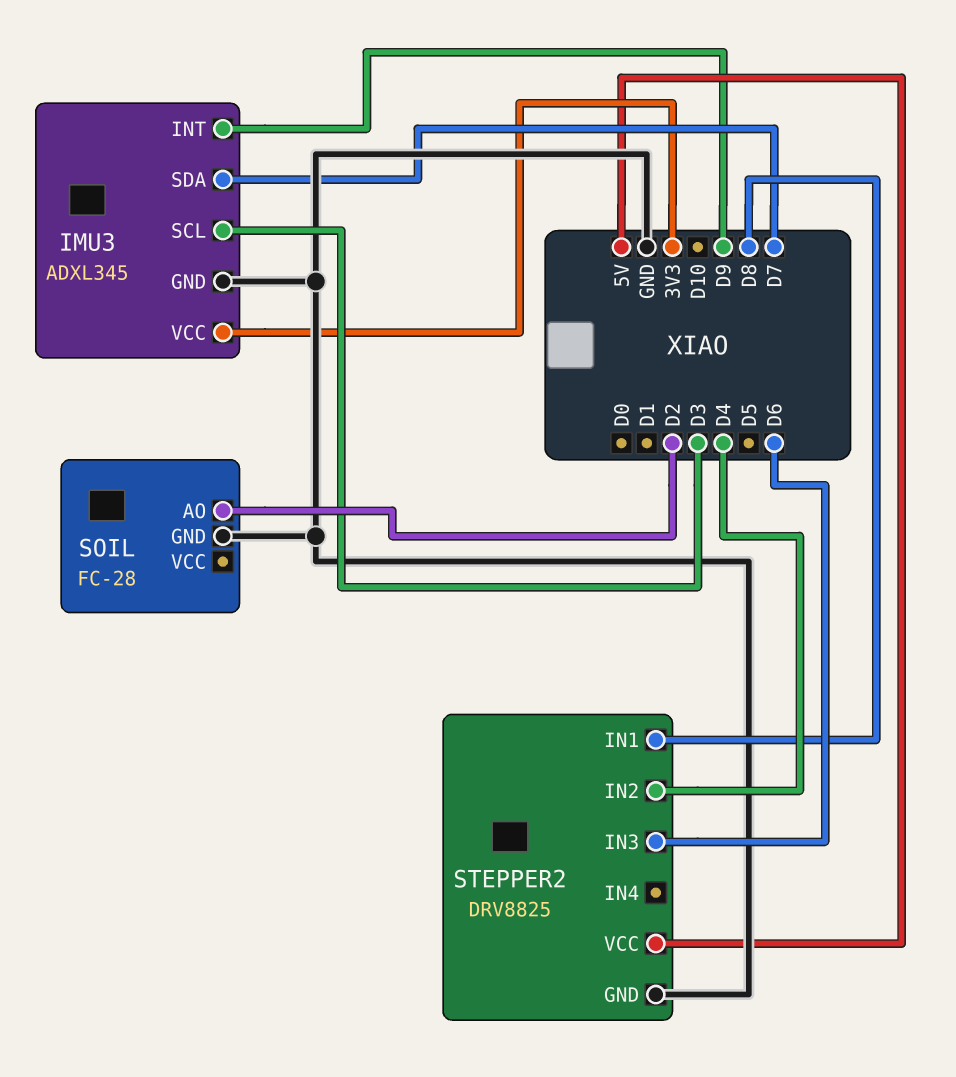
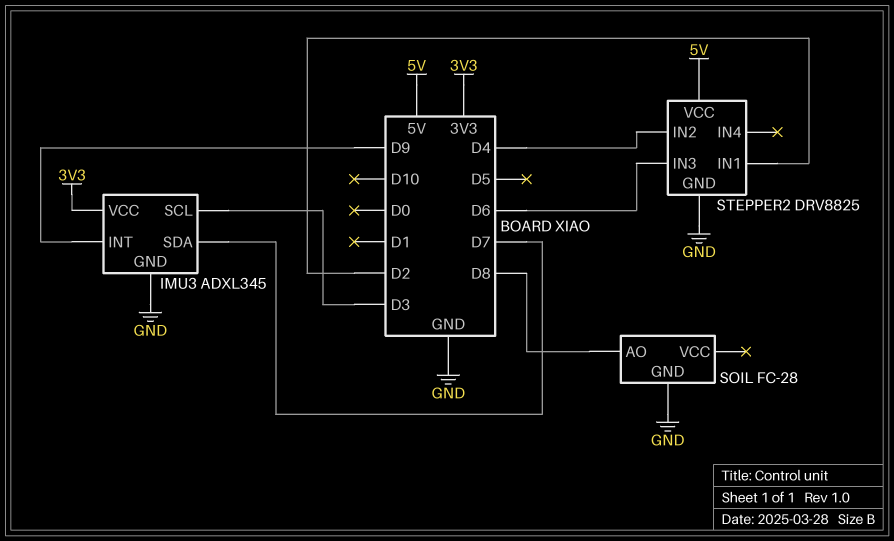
SOIL pin AO: D2 -> D8
STEPPER2 pin IN1: D8 -> D2

